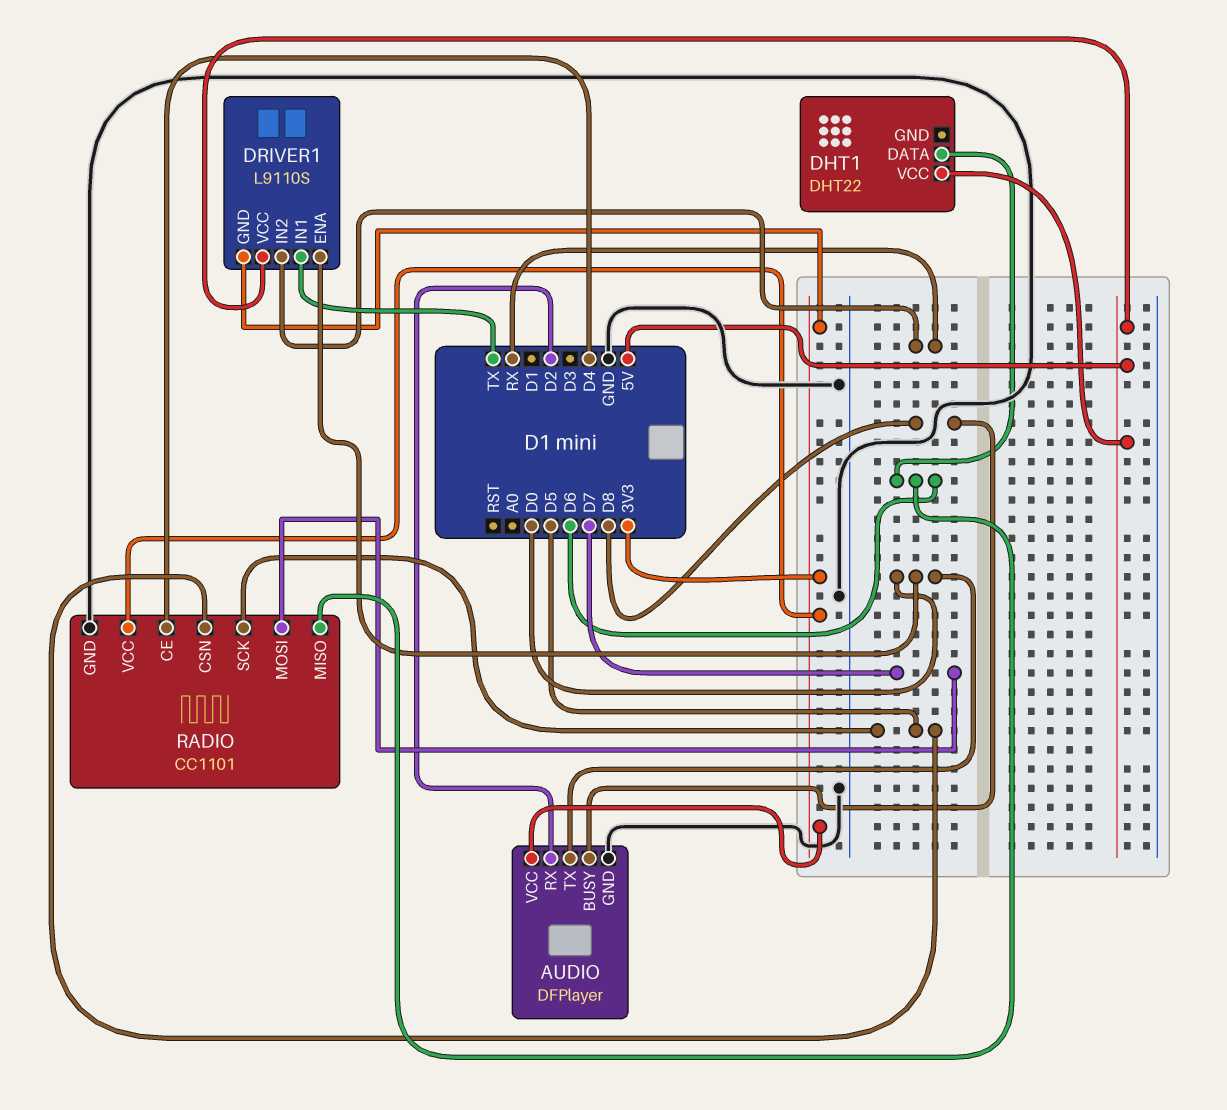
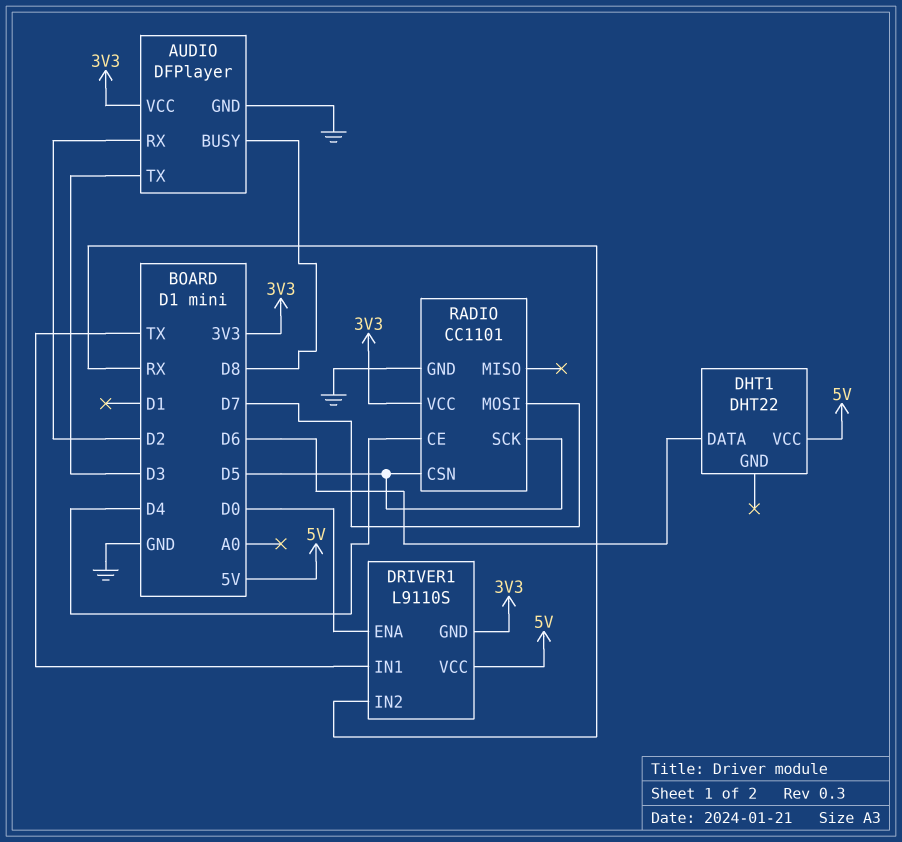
AUDIO pin TX: D0 -> D3
RADIO pin MISO: D6 -> none

